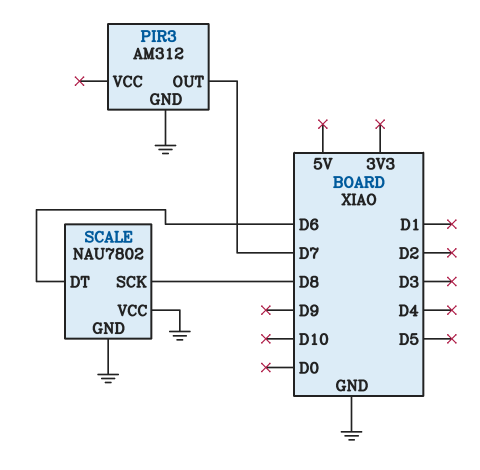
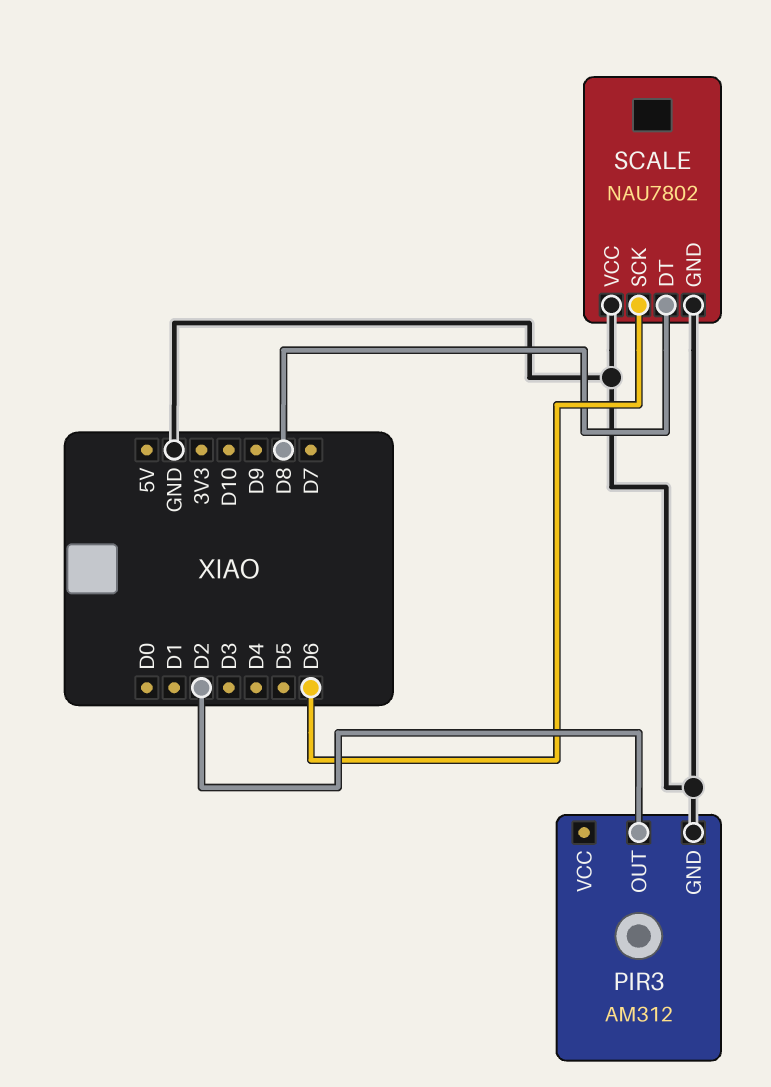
PIR3 pin OUT: D7 -> D2
SCALE pin DT: D6 -> D8
SCALE pin SCK: D8 -> D6

